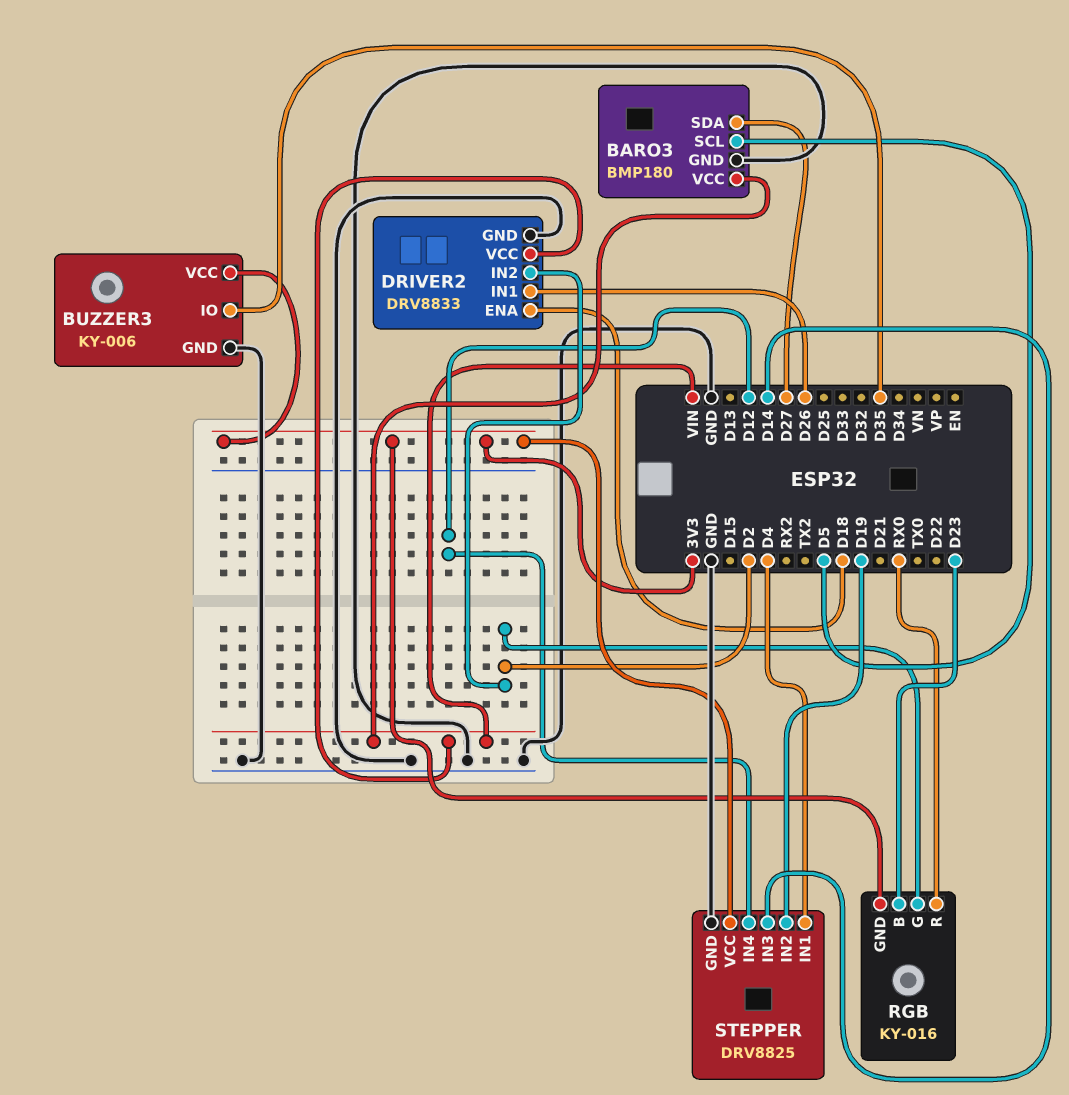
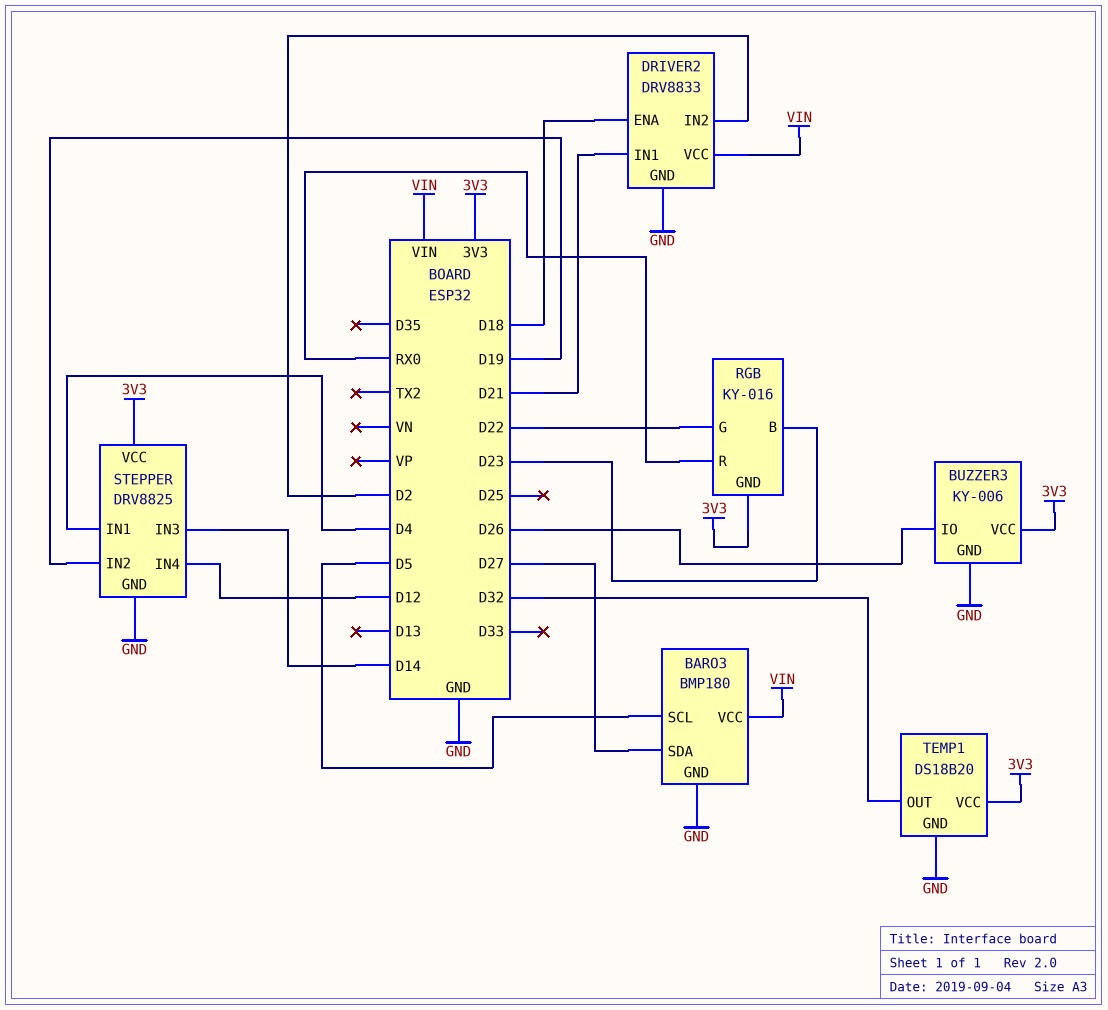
BUZZER3 pin IO: D35 -> D26
DRIVER2 pin IN1: D26 -> D21
RGB pin G: D2 -> D22
TEMP1: none -> DS18B20
TEMP1 pin GND: none -> GND
TEMP1 pin OUT: none -> D32
TEMP1 pin VCC: none -> 3V3

